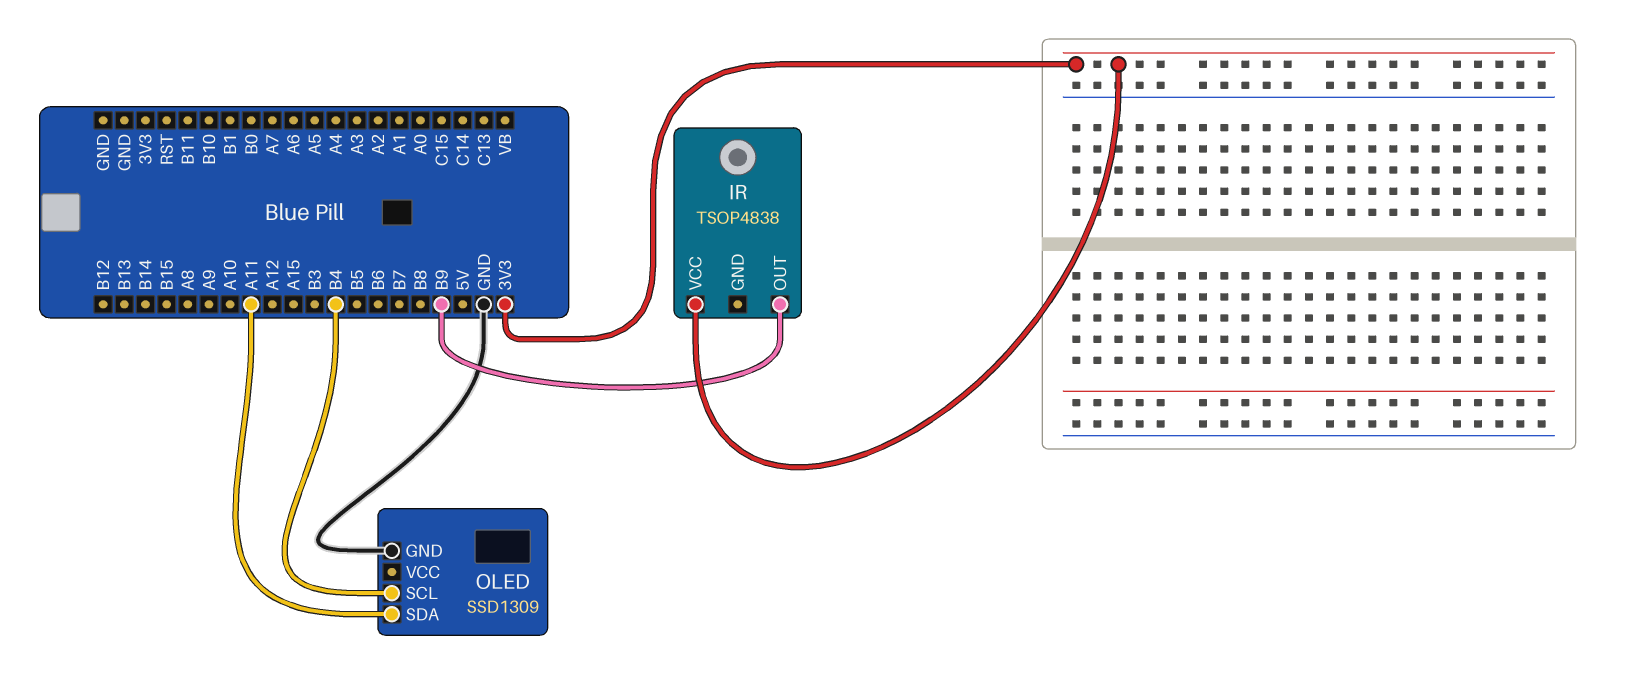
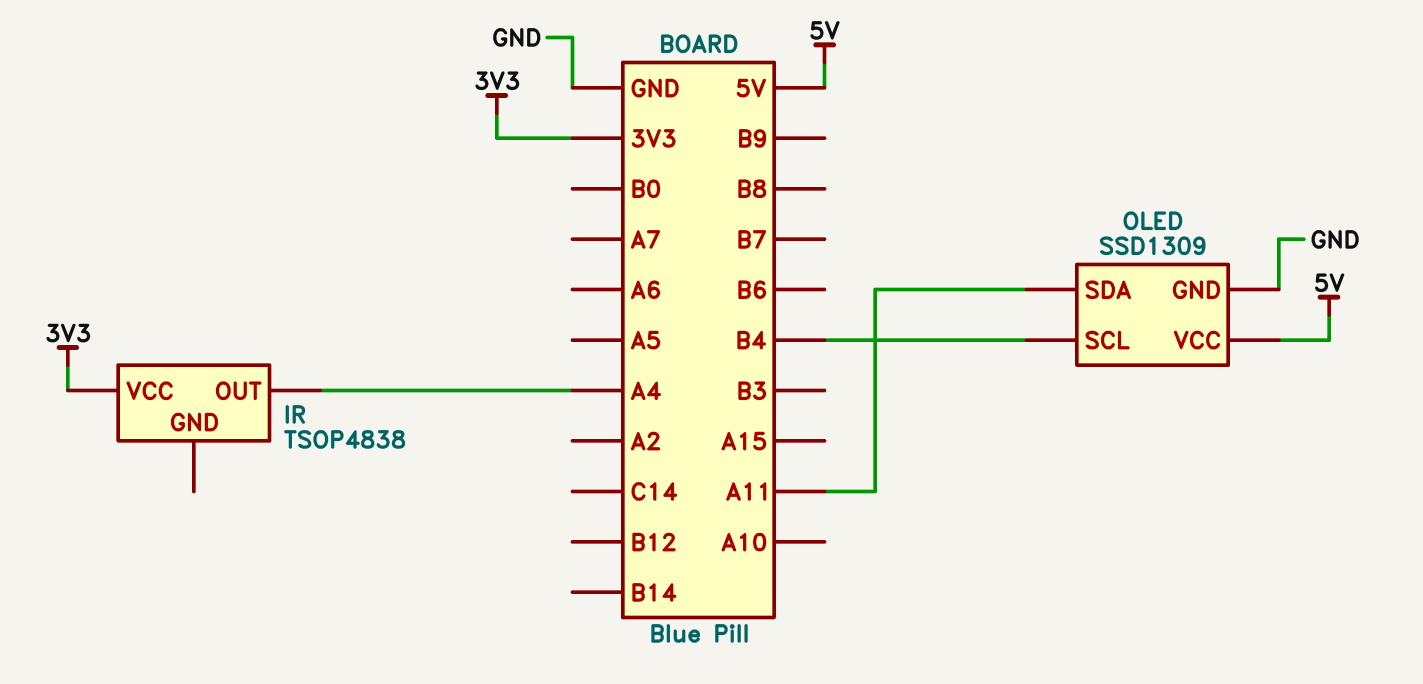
IR pin OUT: B9 -> A4
OLED pin VCC: none -> 5V

